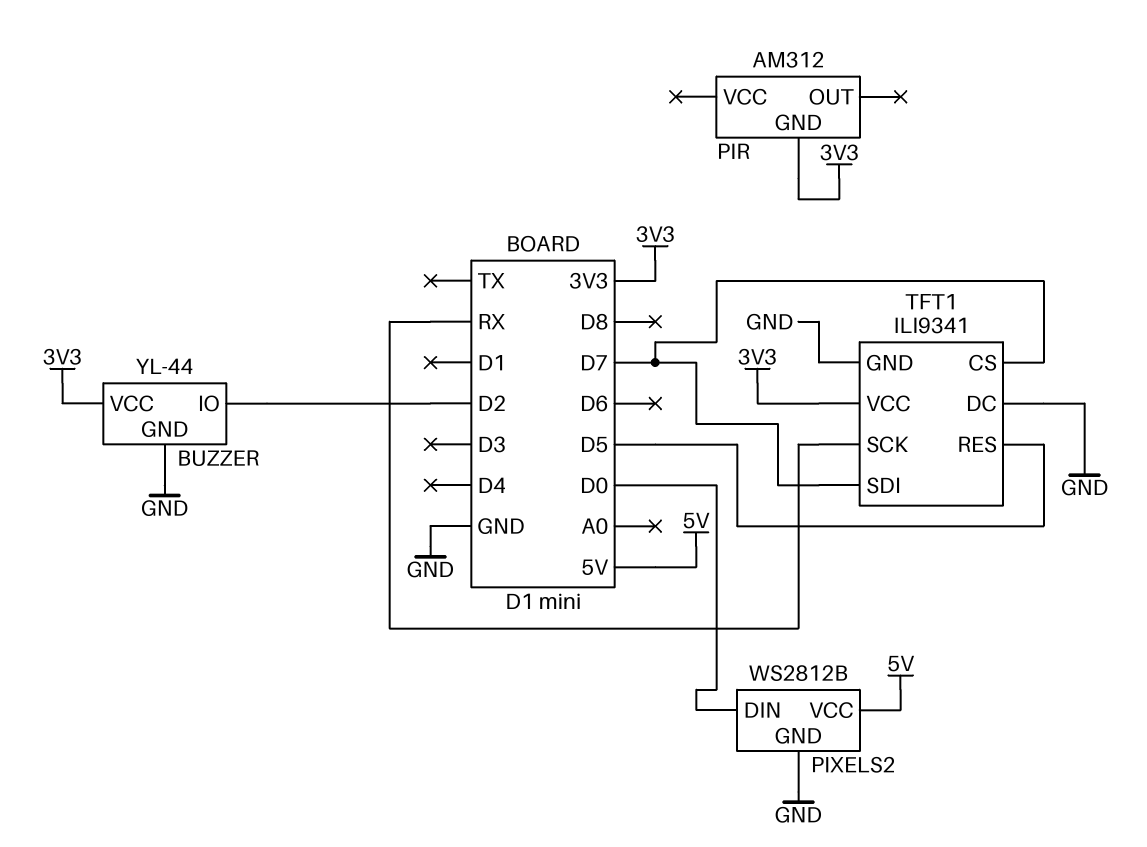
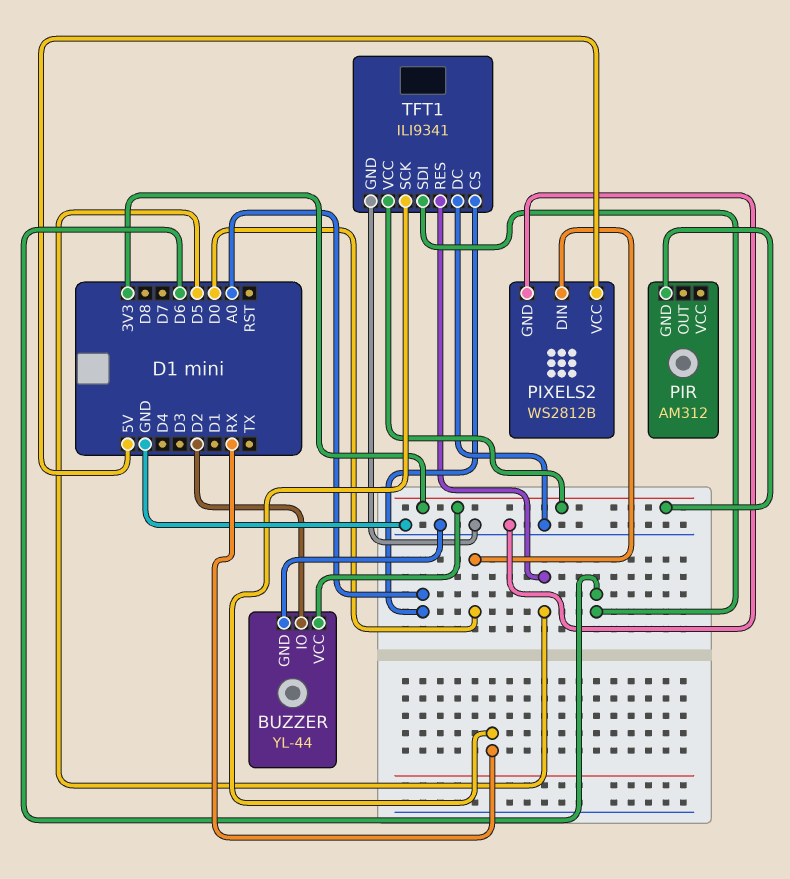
TFT1 pin CS: D7 -> A0
TFT1 pin SDI: D7 -> D6

